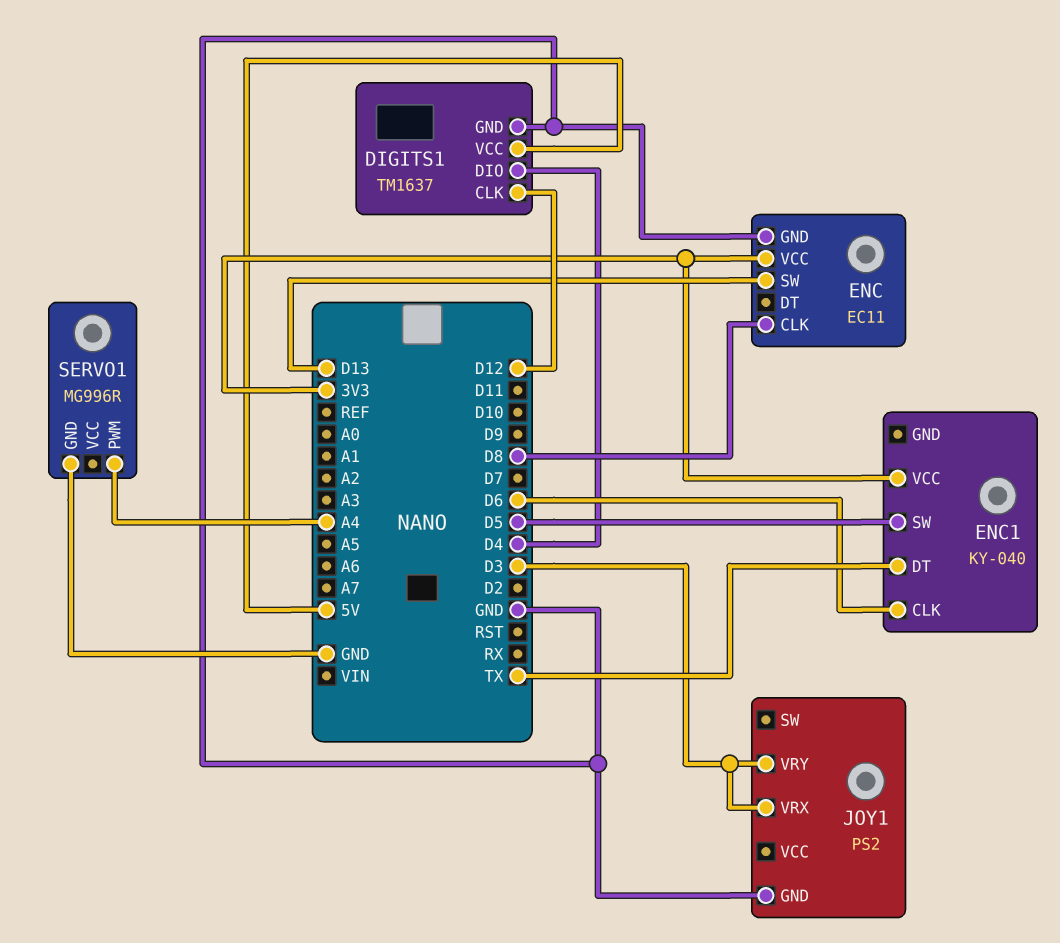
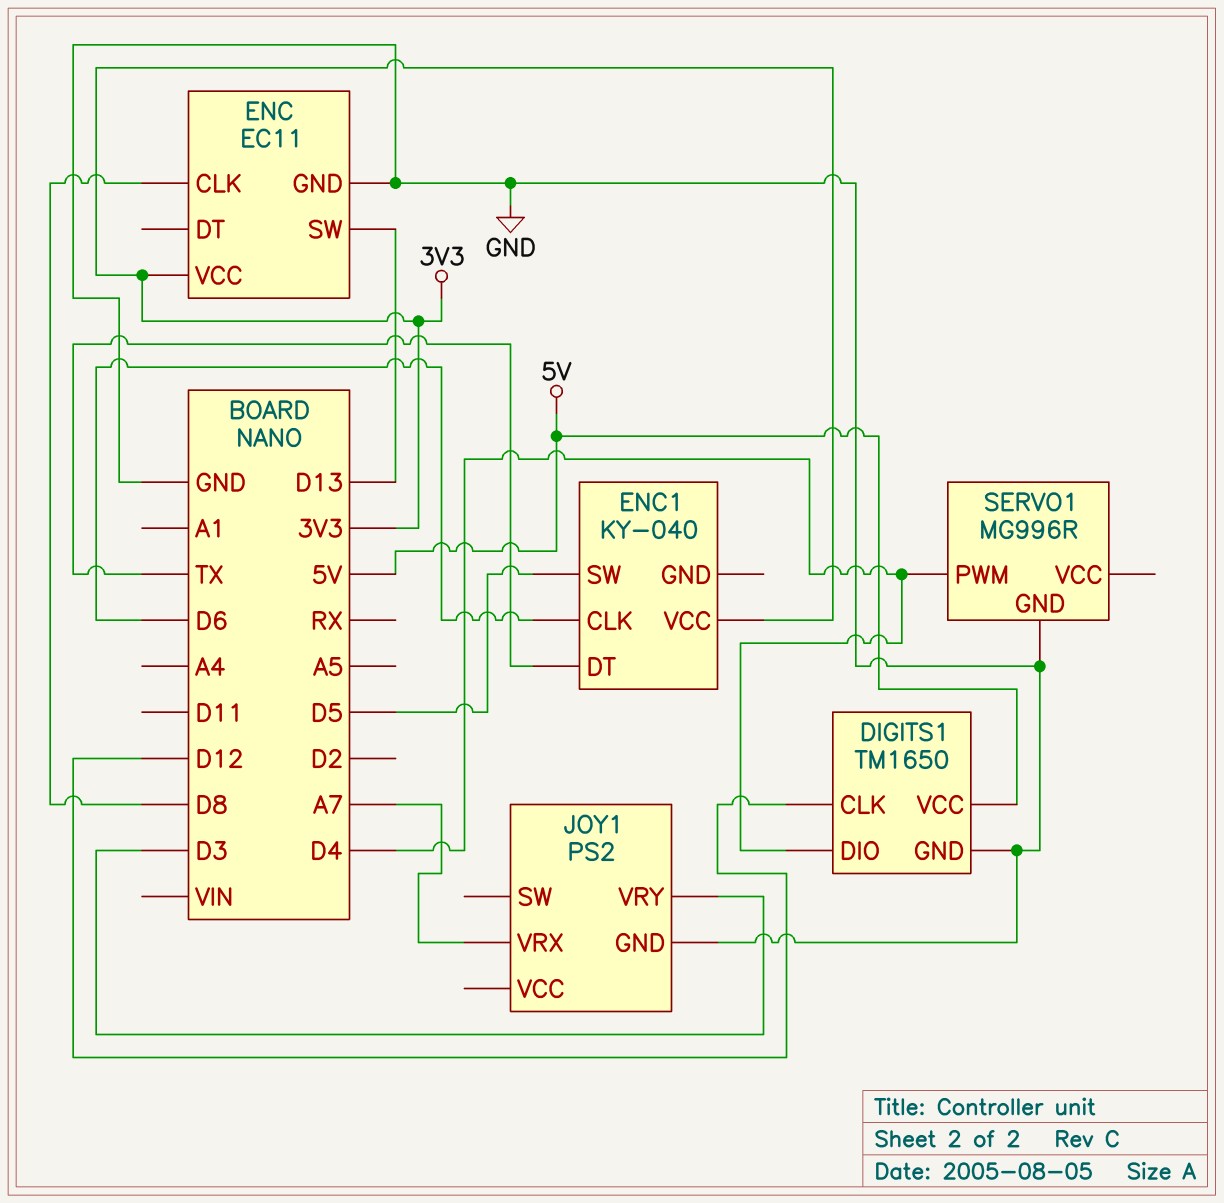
DIGITS1: TM1637 -> TM1650
JOY1 pin VRX: D3 -> A7
SERVO1 pin PWM: A4 -> D4

